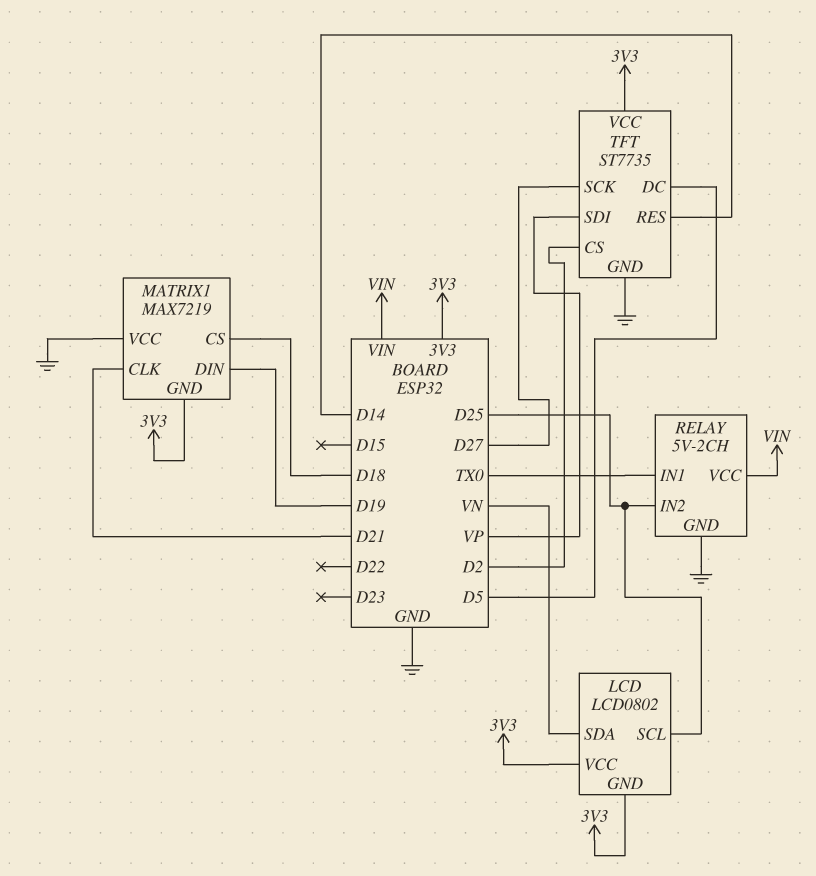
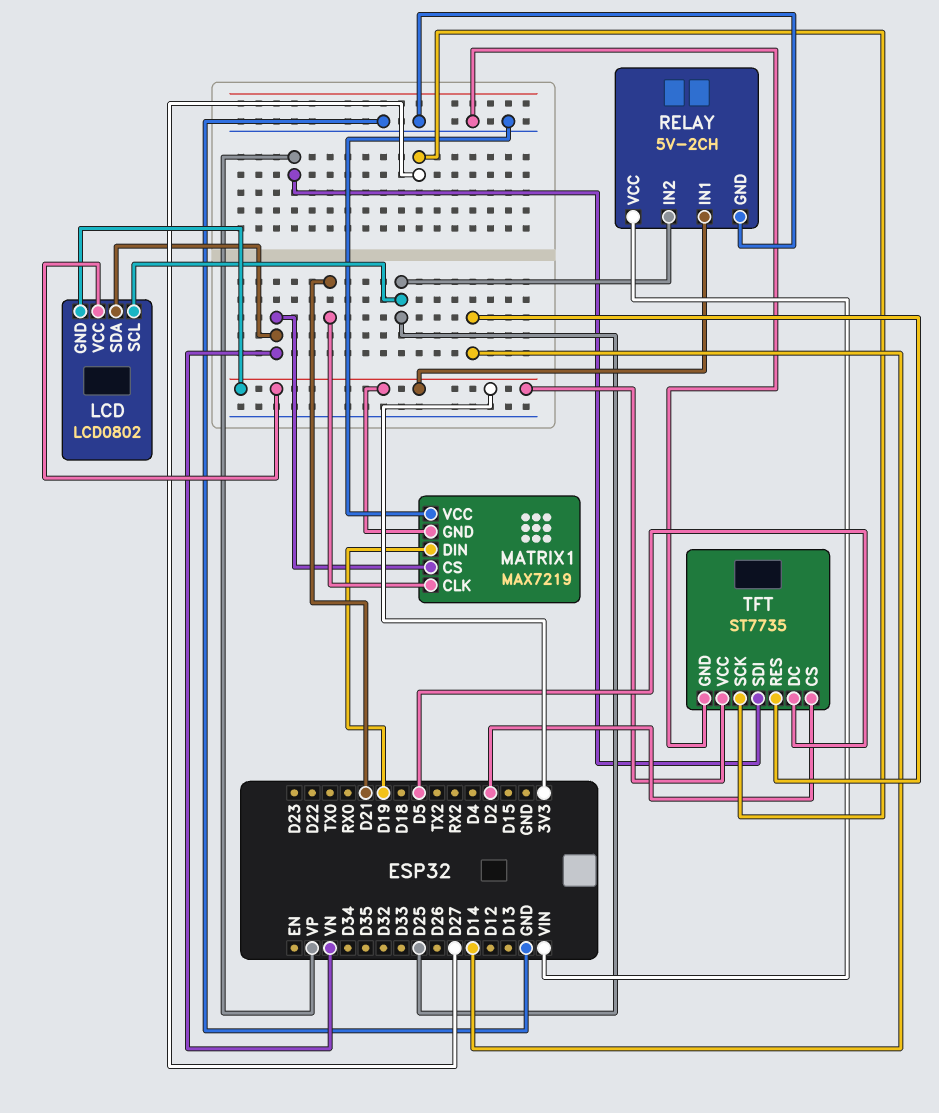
MATRIX1 pin CS: D18 -> VN
RELAY pin IN1: TX0 -> 3V3

